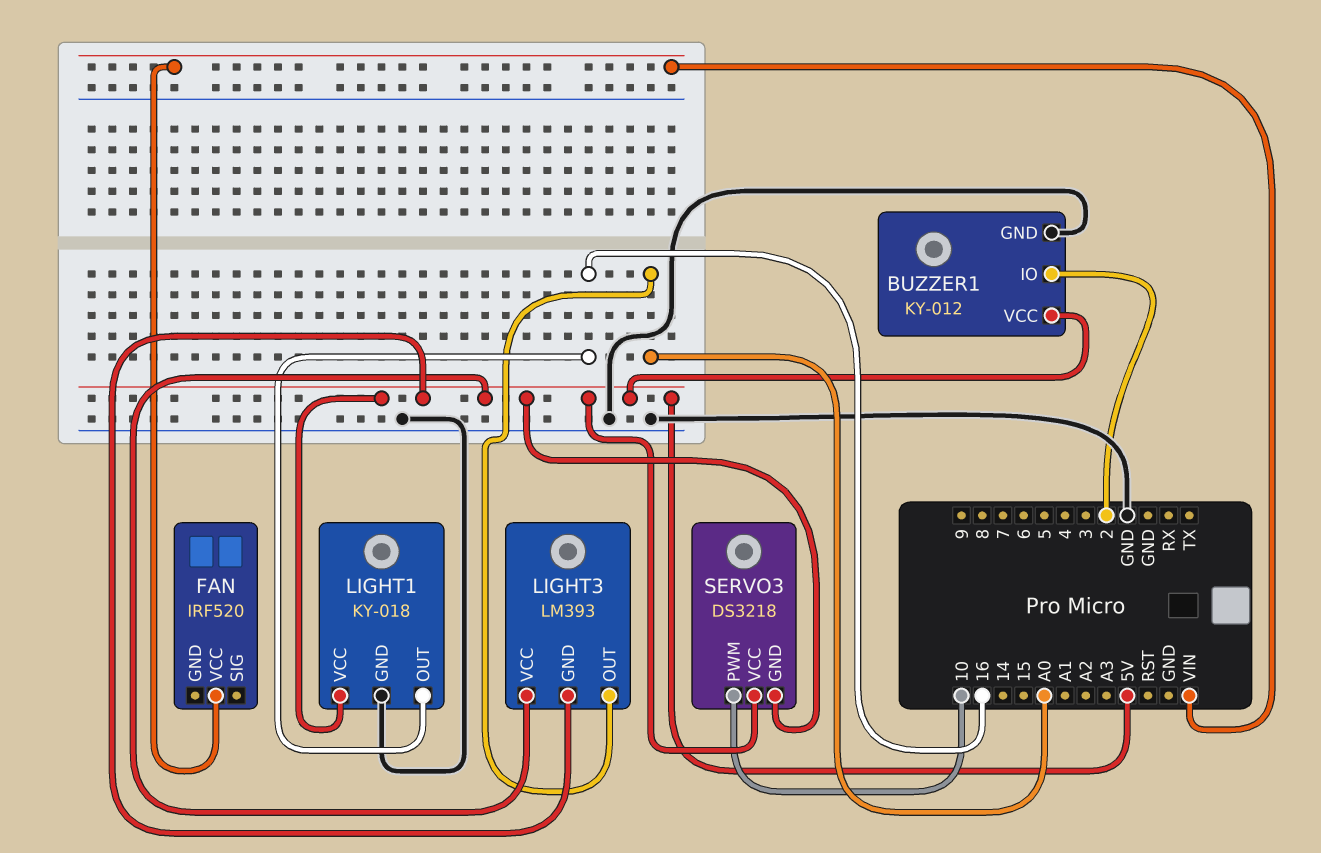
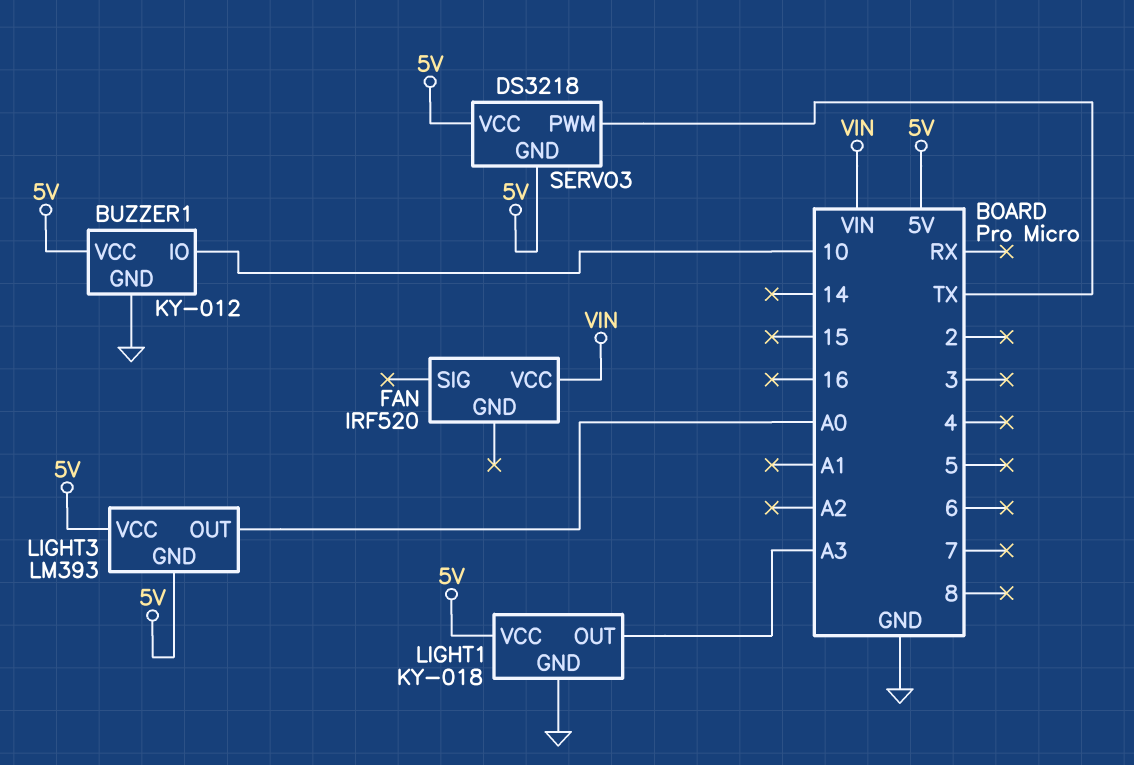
BUZZER1 pin IO: 2 -> 10
LIGHT1 pin OUT: 16 -> A3
SERVO3 pin PWM: 10 -> TX

